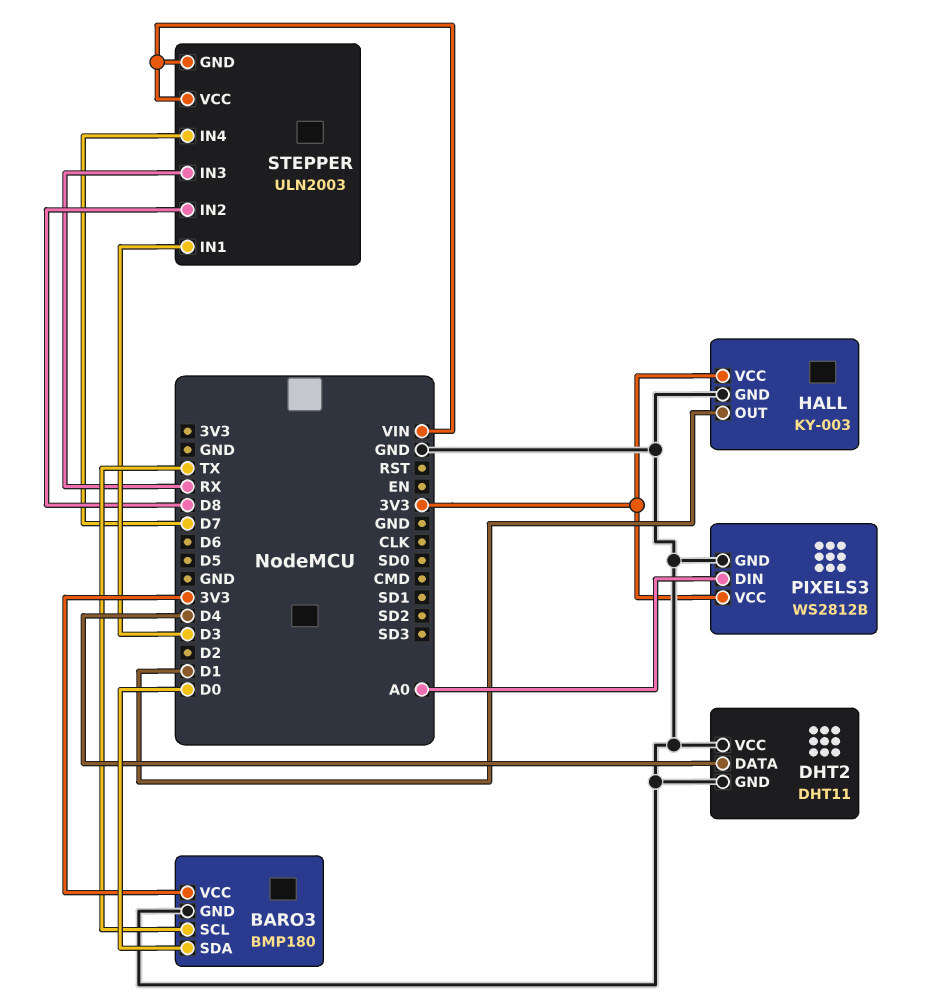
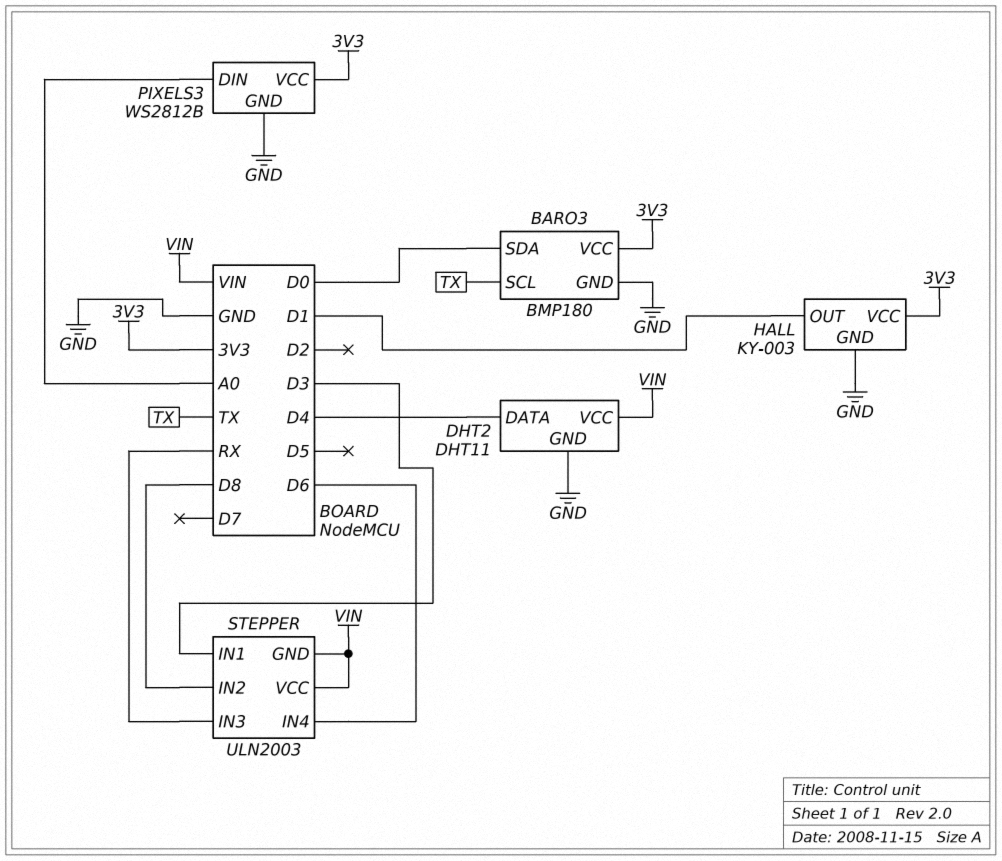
DHT2 pin VCC: GND -> VIN
STEPPER pin IN4: D7 -> D6

